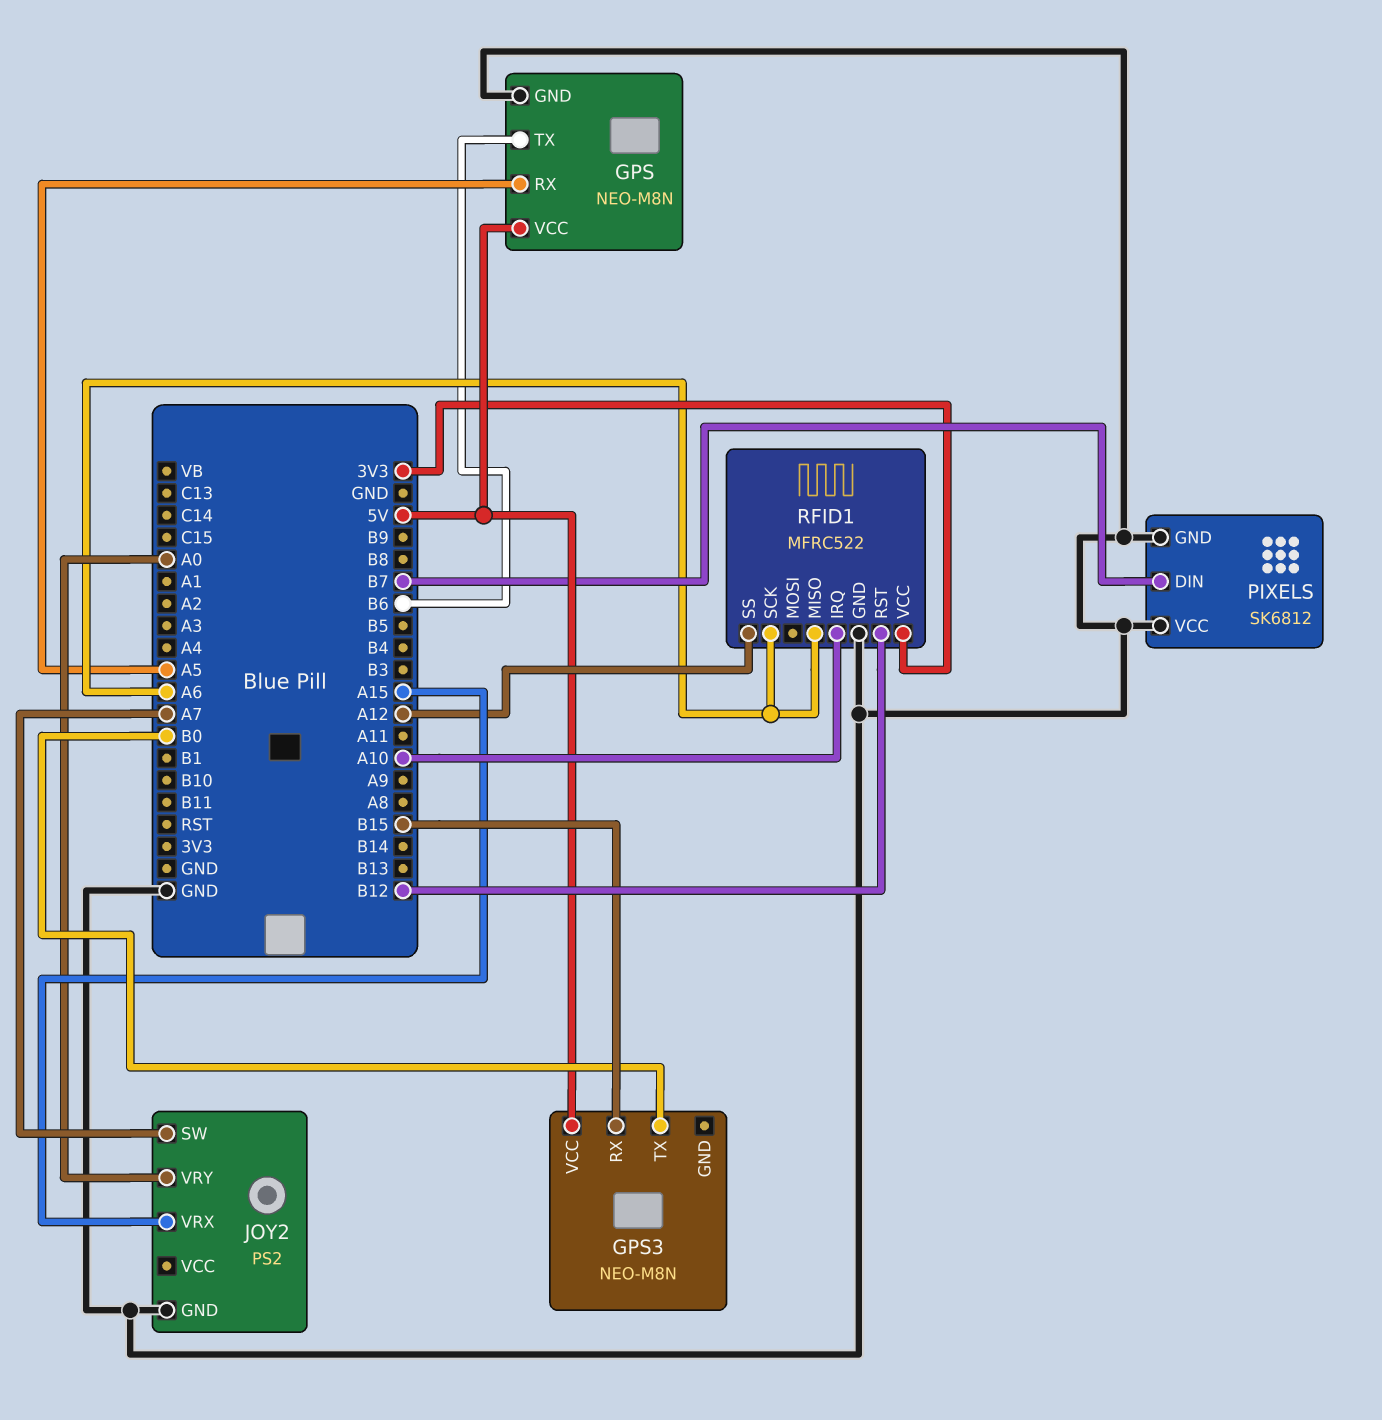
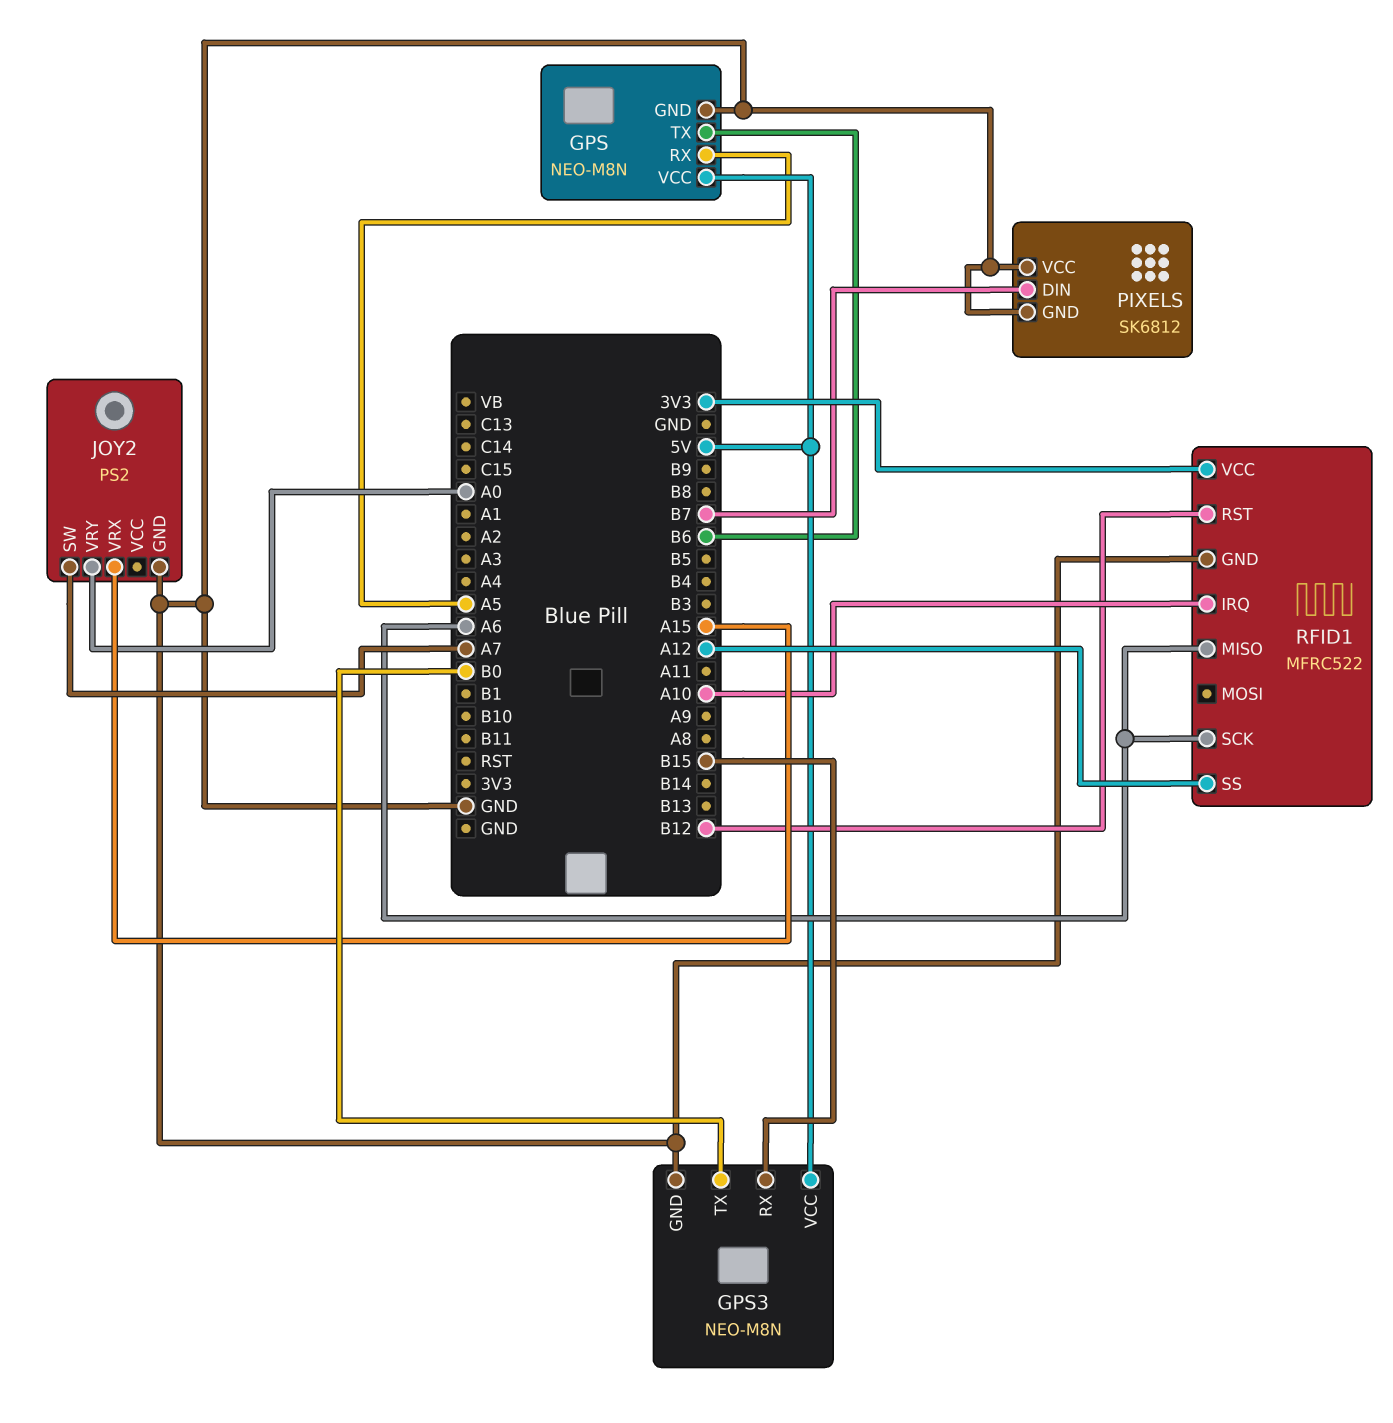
GPS3 pin GND: none -> GND

